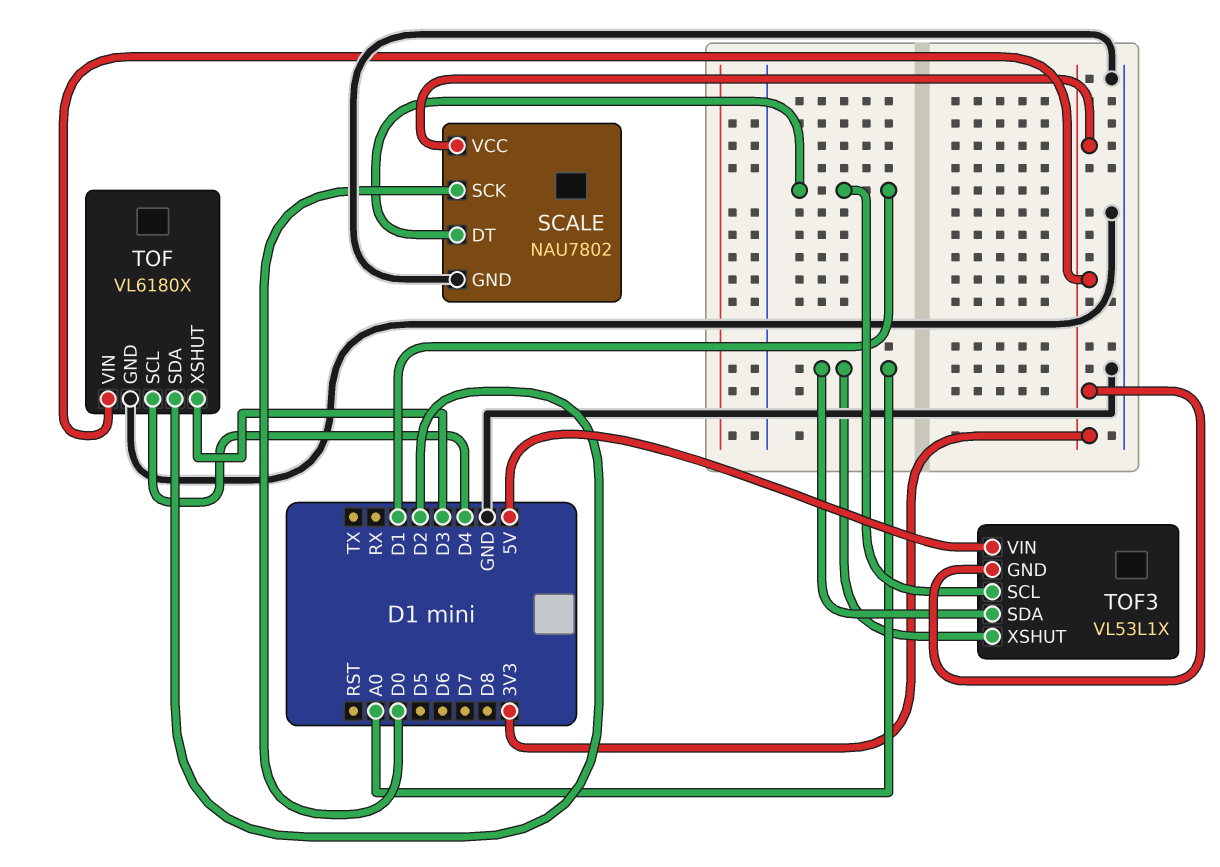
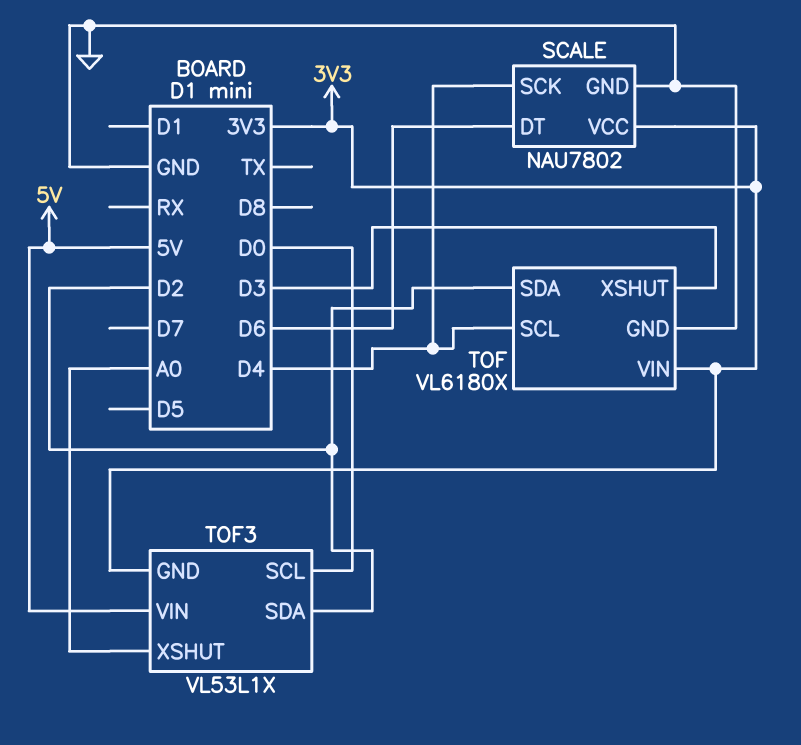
SCALE pin DT: D1 -> D6
SCALE pin SCK: D0 -> D4
TOF3 pin SCL: D1 -> D0
TOF3 pin SDA: A0 -> D2

